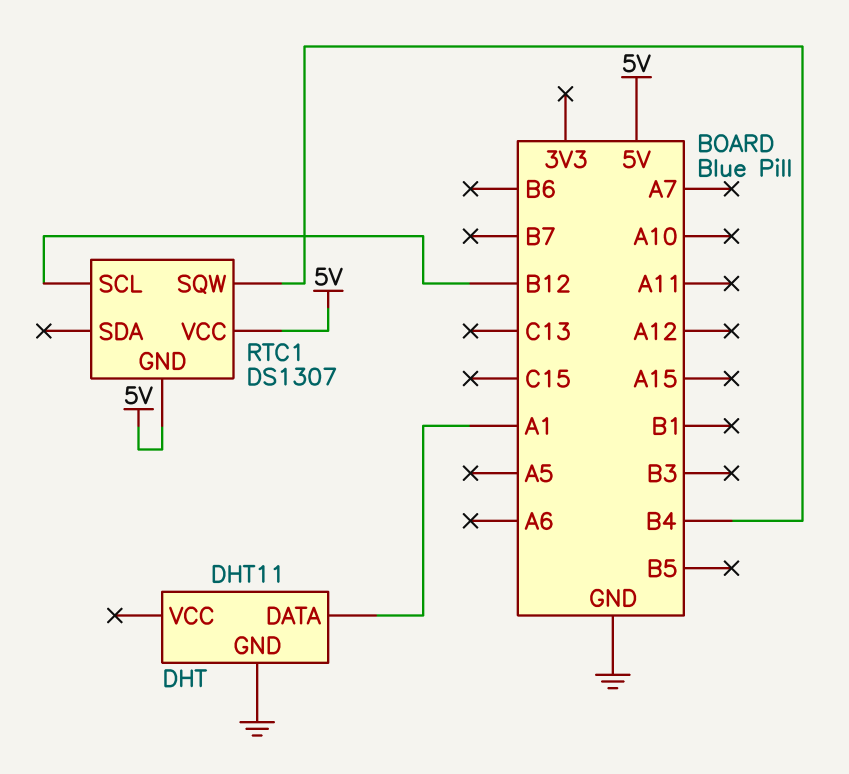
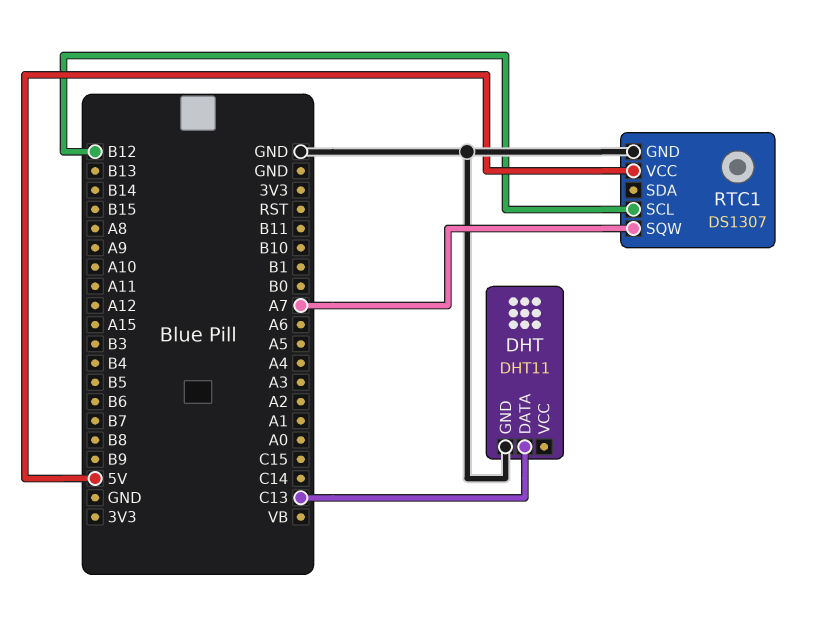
DHT pin DATA: A1 -> C13
RTC1 pin GND: 5V -> GND
RTC1 pin SQW: B4 -> A7

